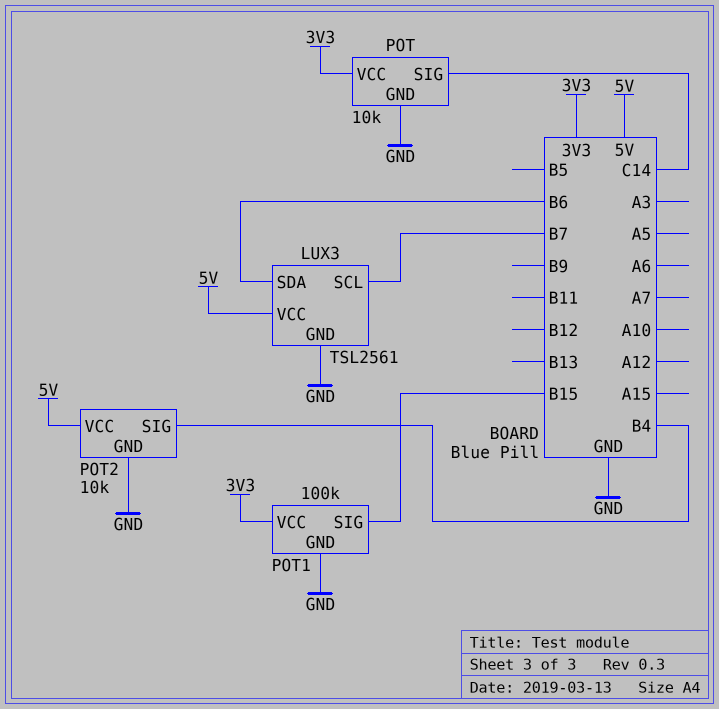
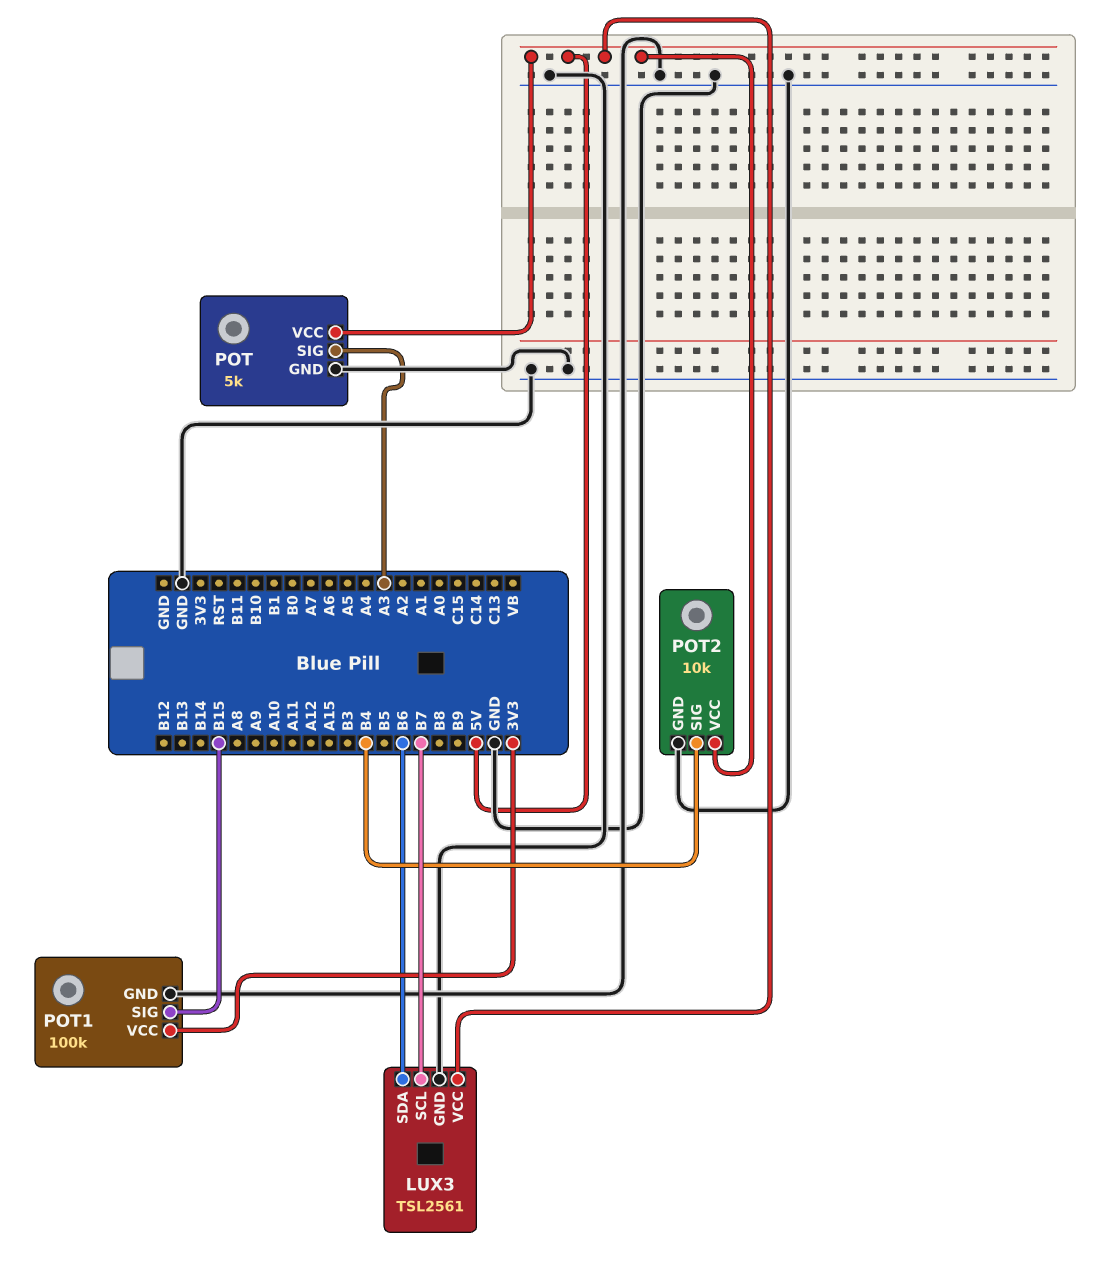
POT: 10k -> 5k
POT pin SIG: C14 -> A3
POT pin VCC: 3V3 -> 5V

